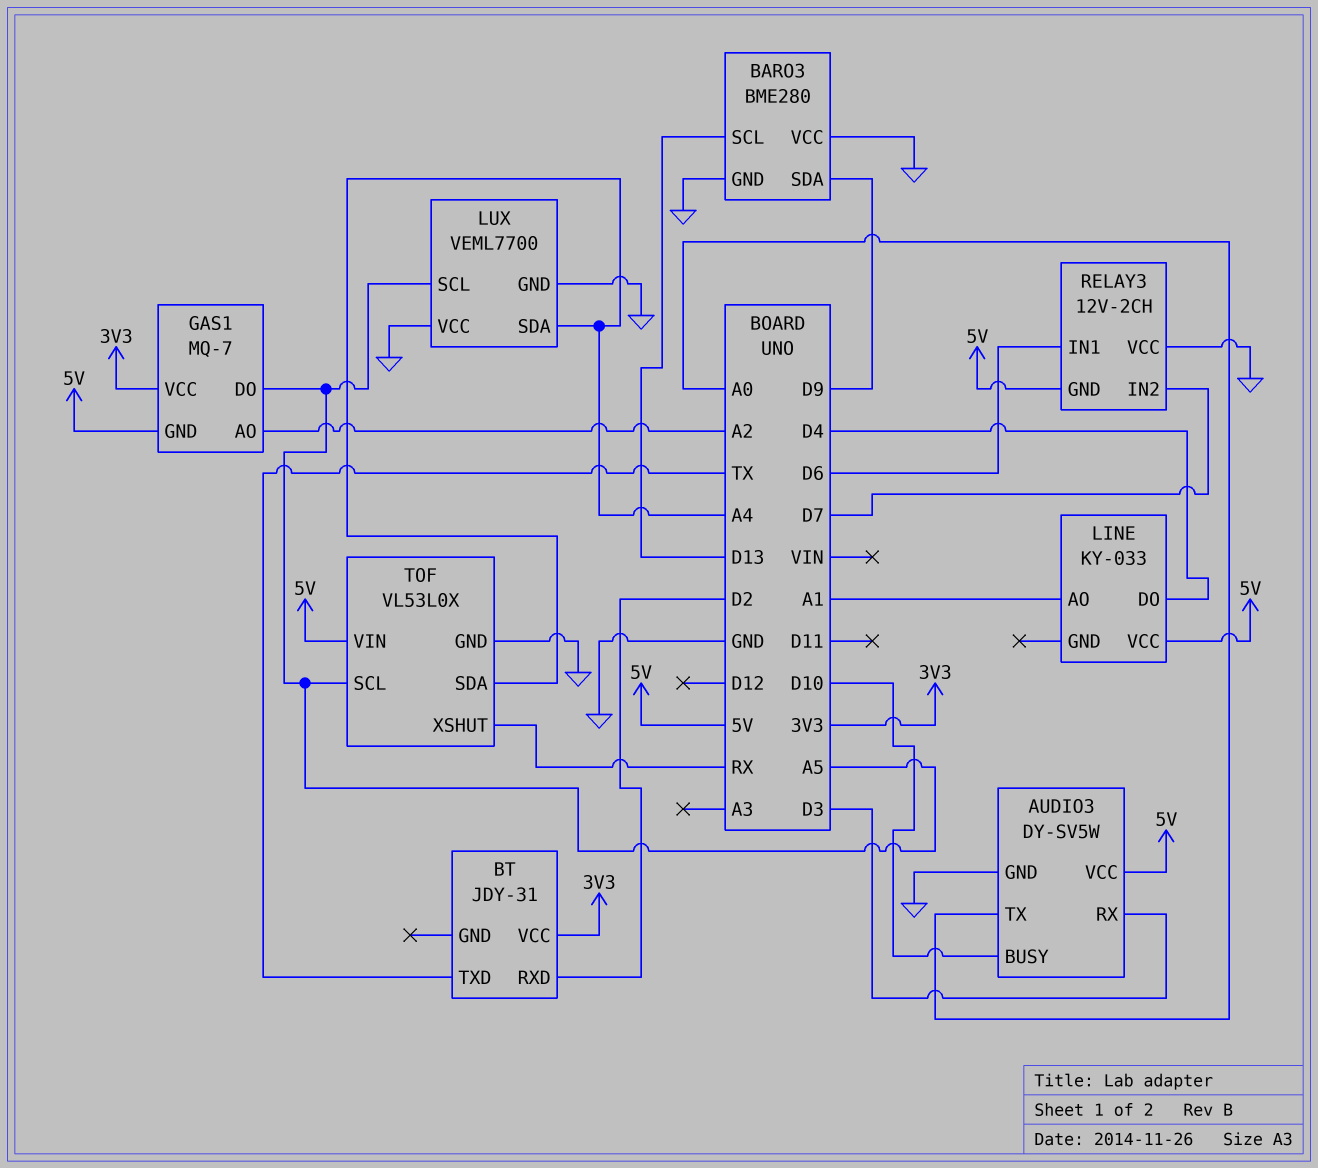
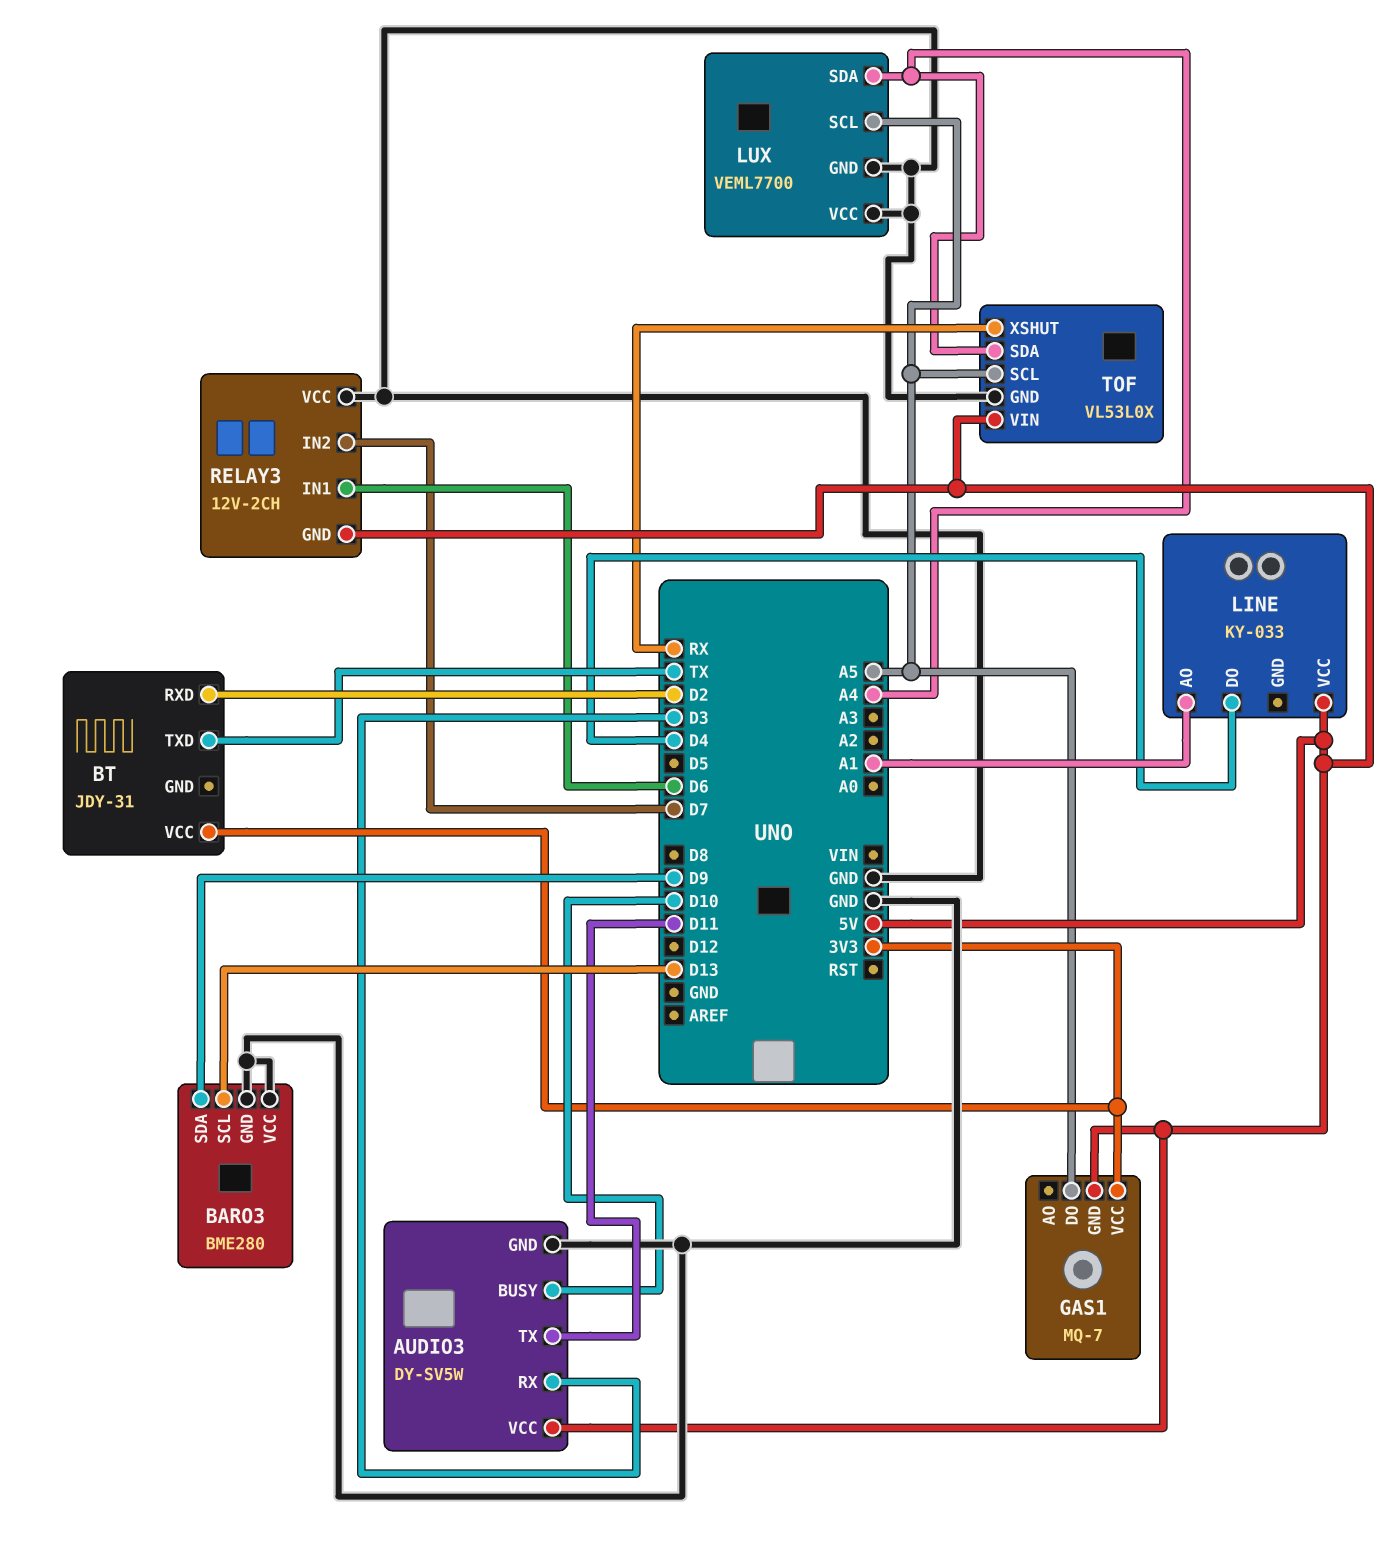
AUDIO3 pin TX: A0 -> D11
GAS1 pin AO: A2 -> none

